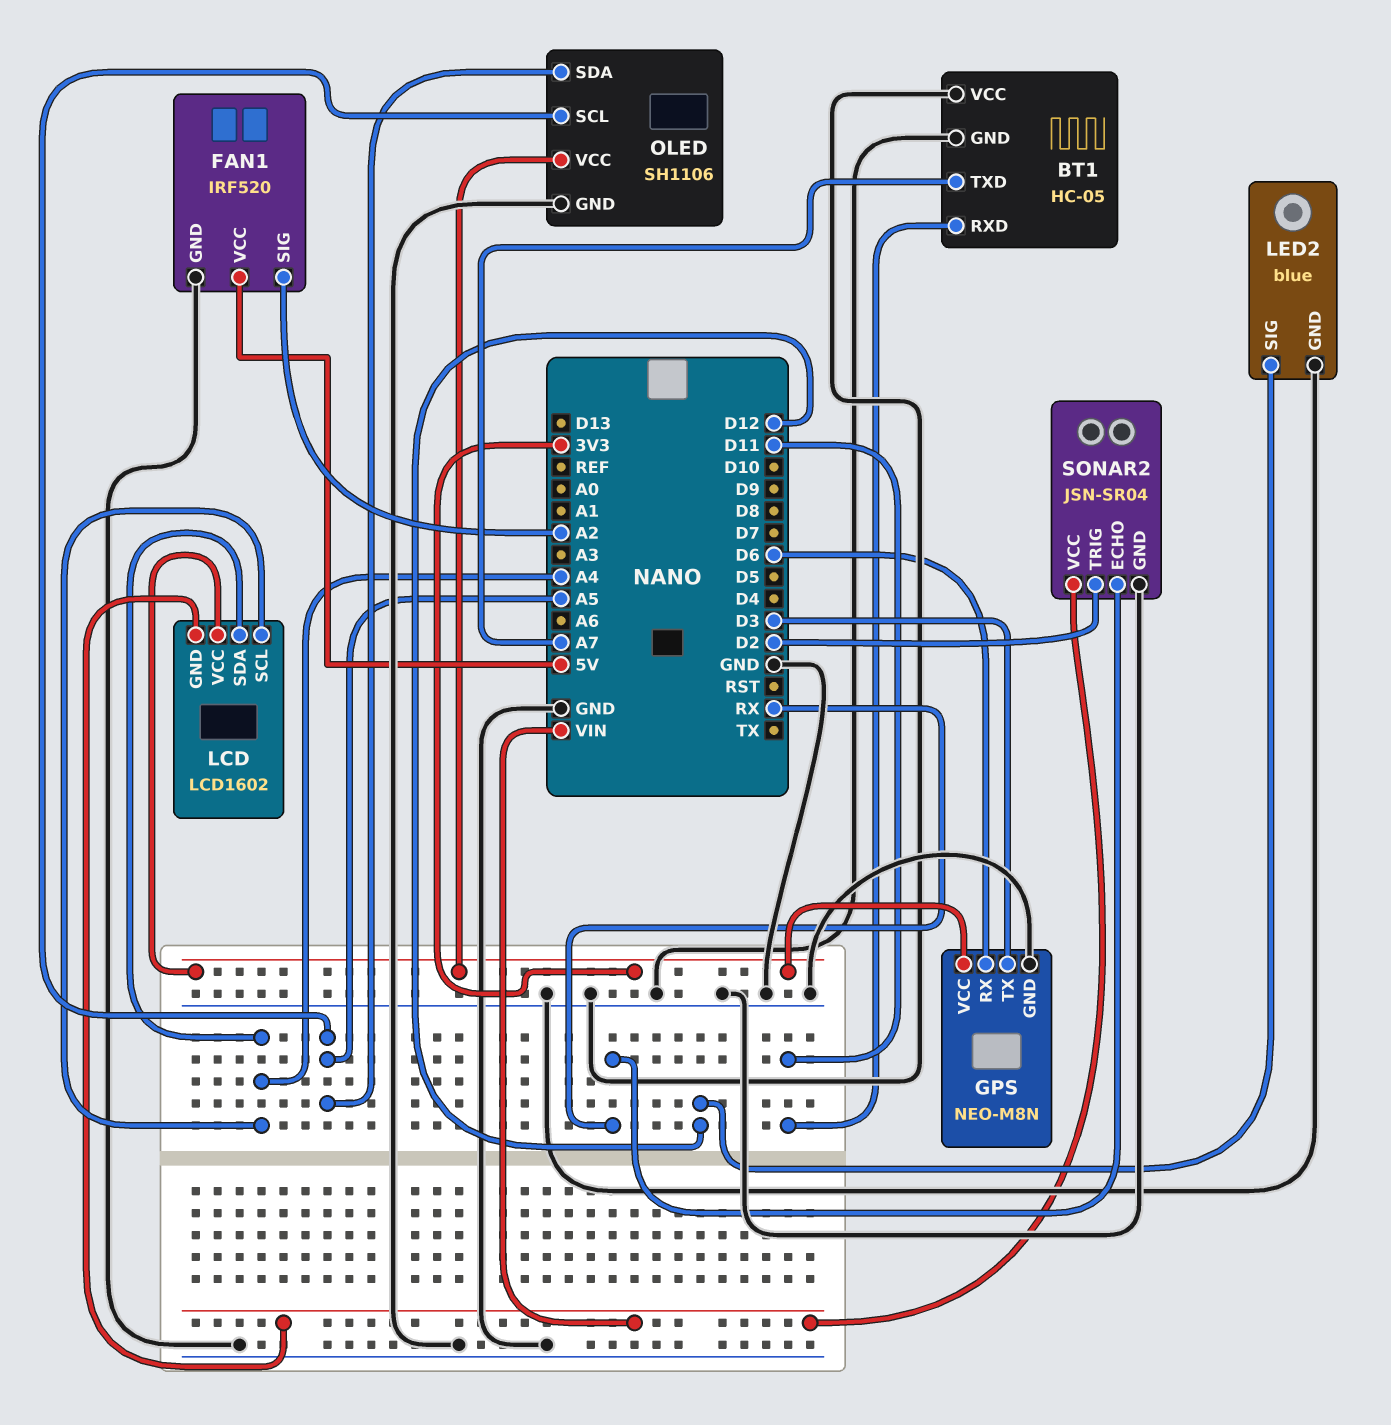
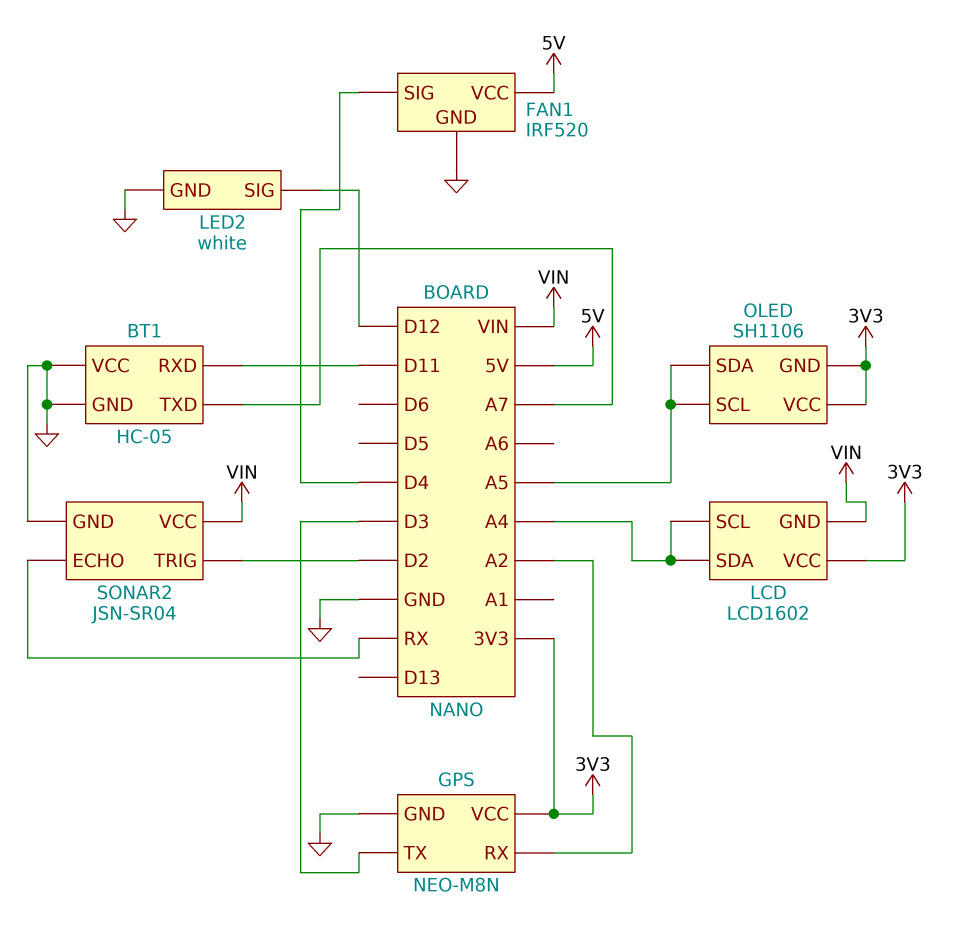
FAN1 pin SIG: A2 -> D4
GPS pin RX: D6 -> A2
LED2: blue -> white
OLED pin GND: GND -> 3V3

